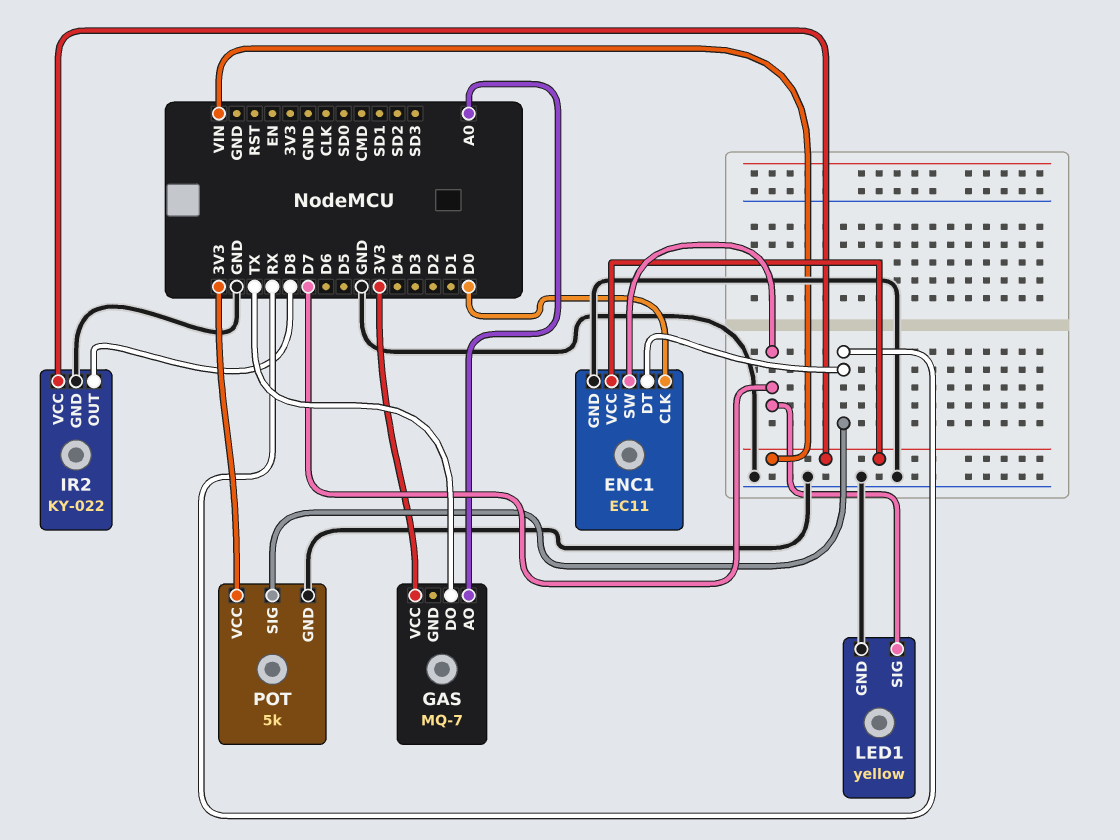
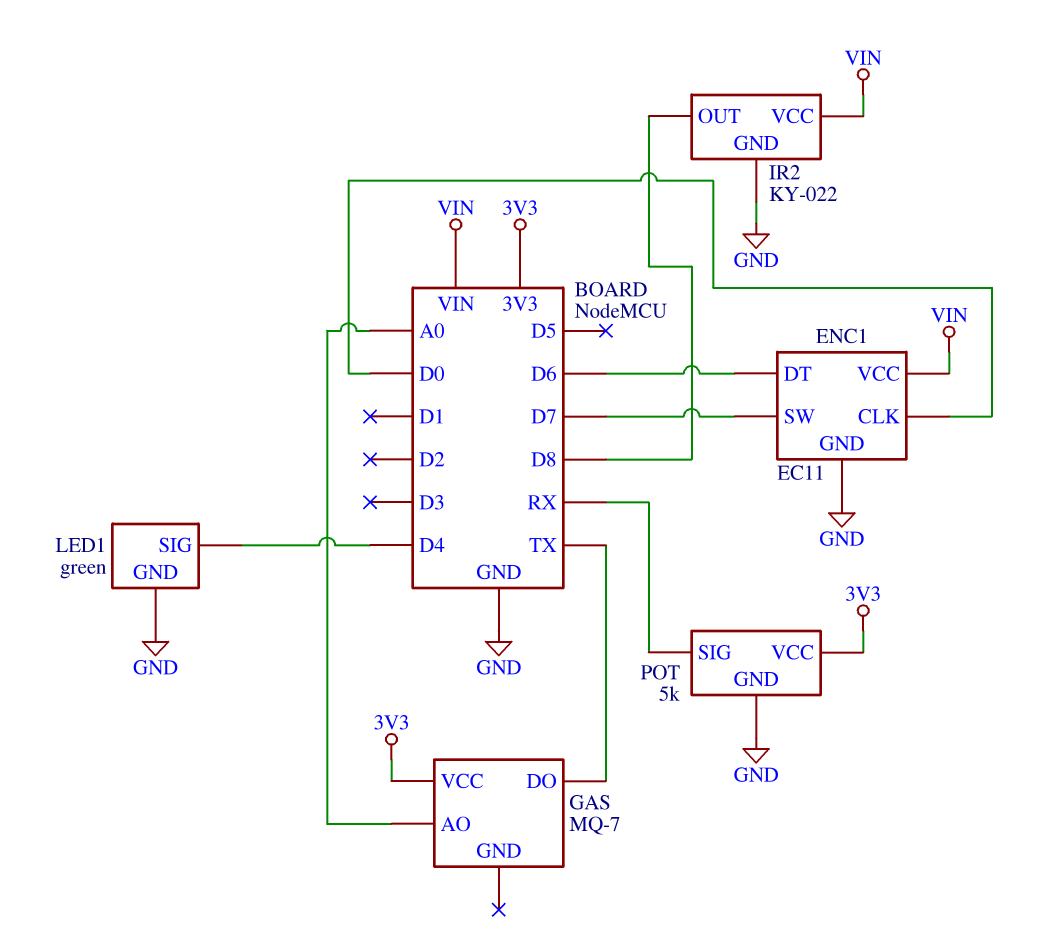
ENC1 pin DT: RX -> D6
LED1: yellow -> green
LED1 pin SIG: D7 -> D4

